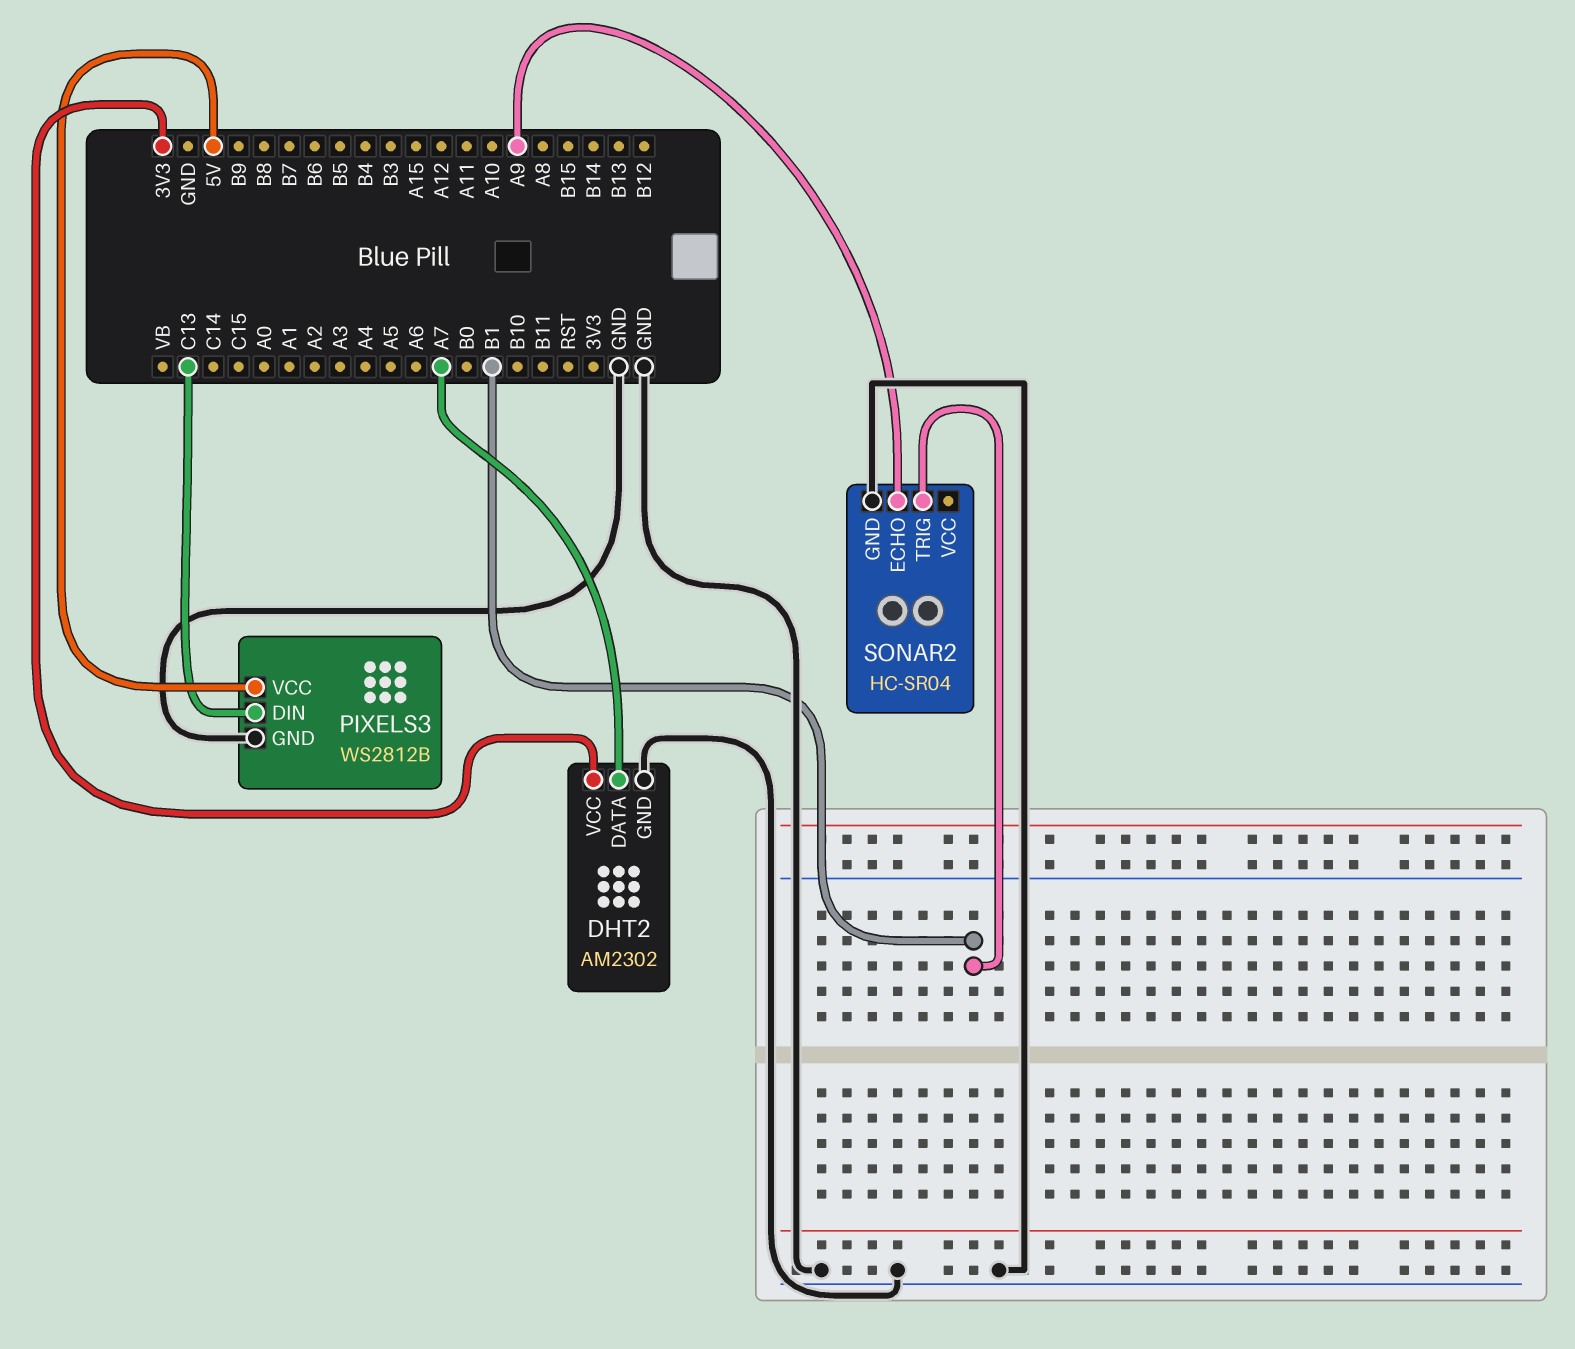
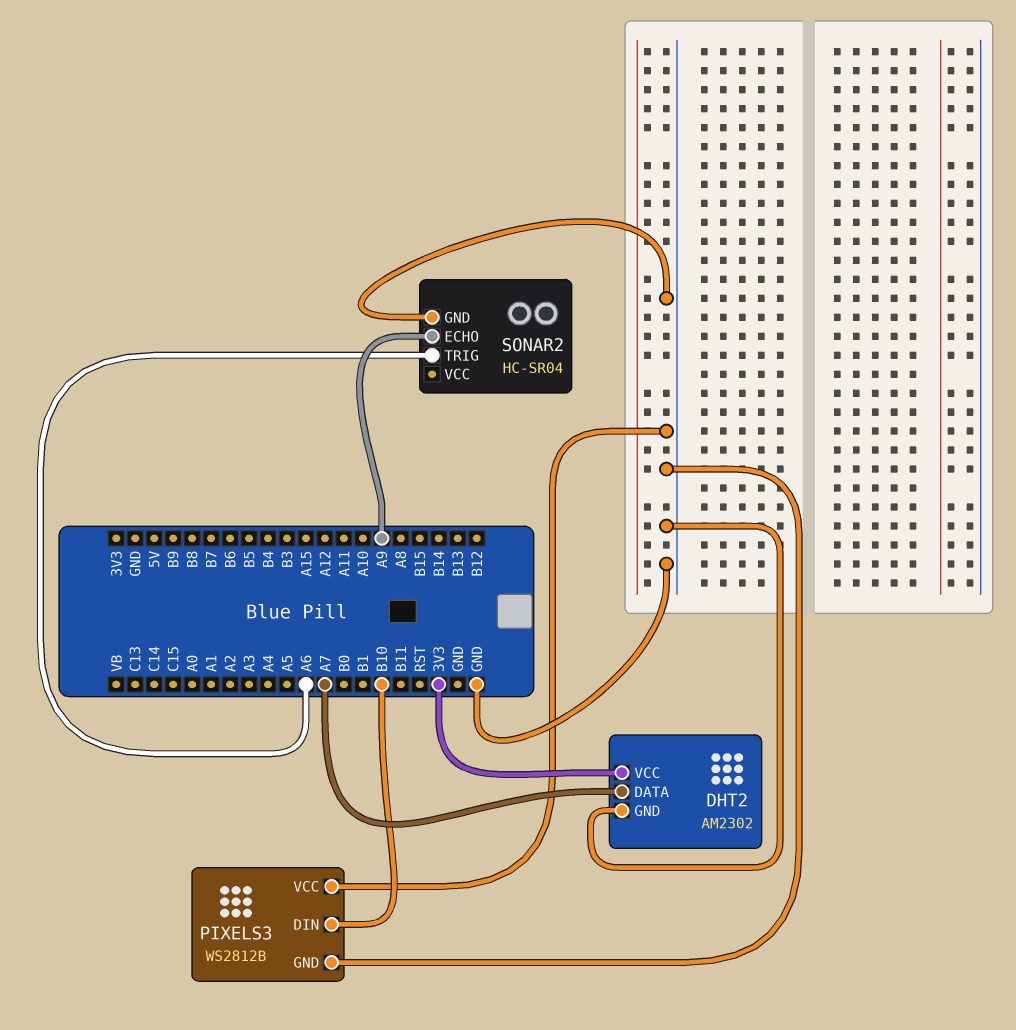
PIXELS3 pin DIN: C13 -> B10
PIXELS3 pin VCC: 5V -> GND
SONAR2 pin TRIG: B1 -> A6

